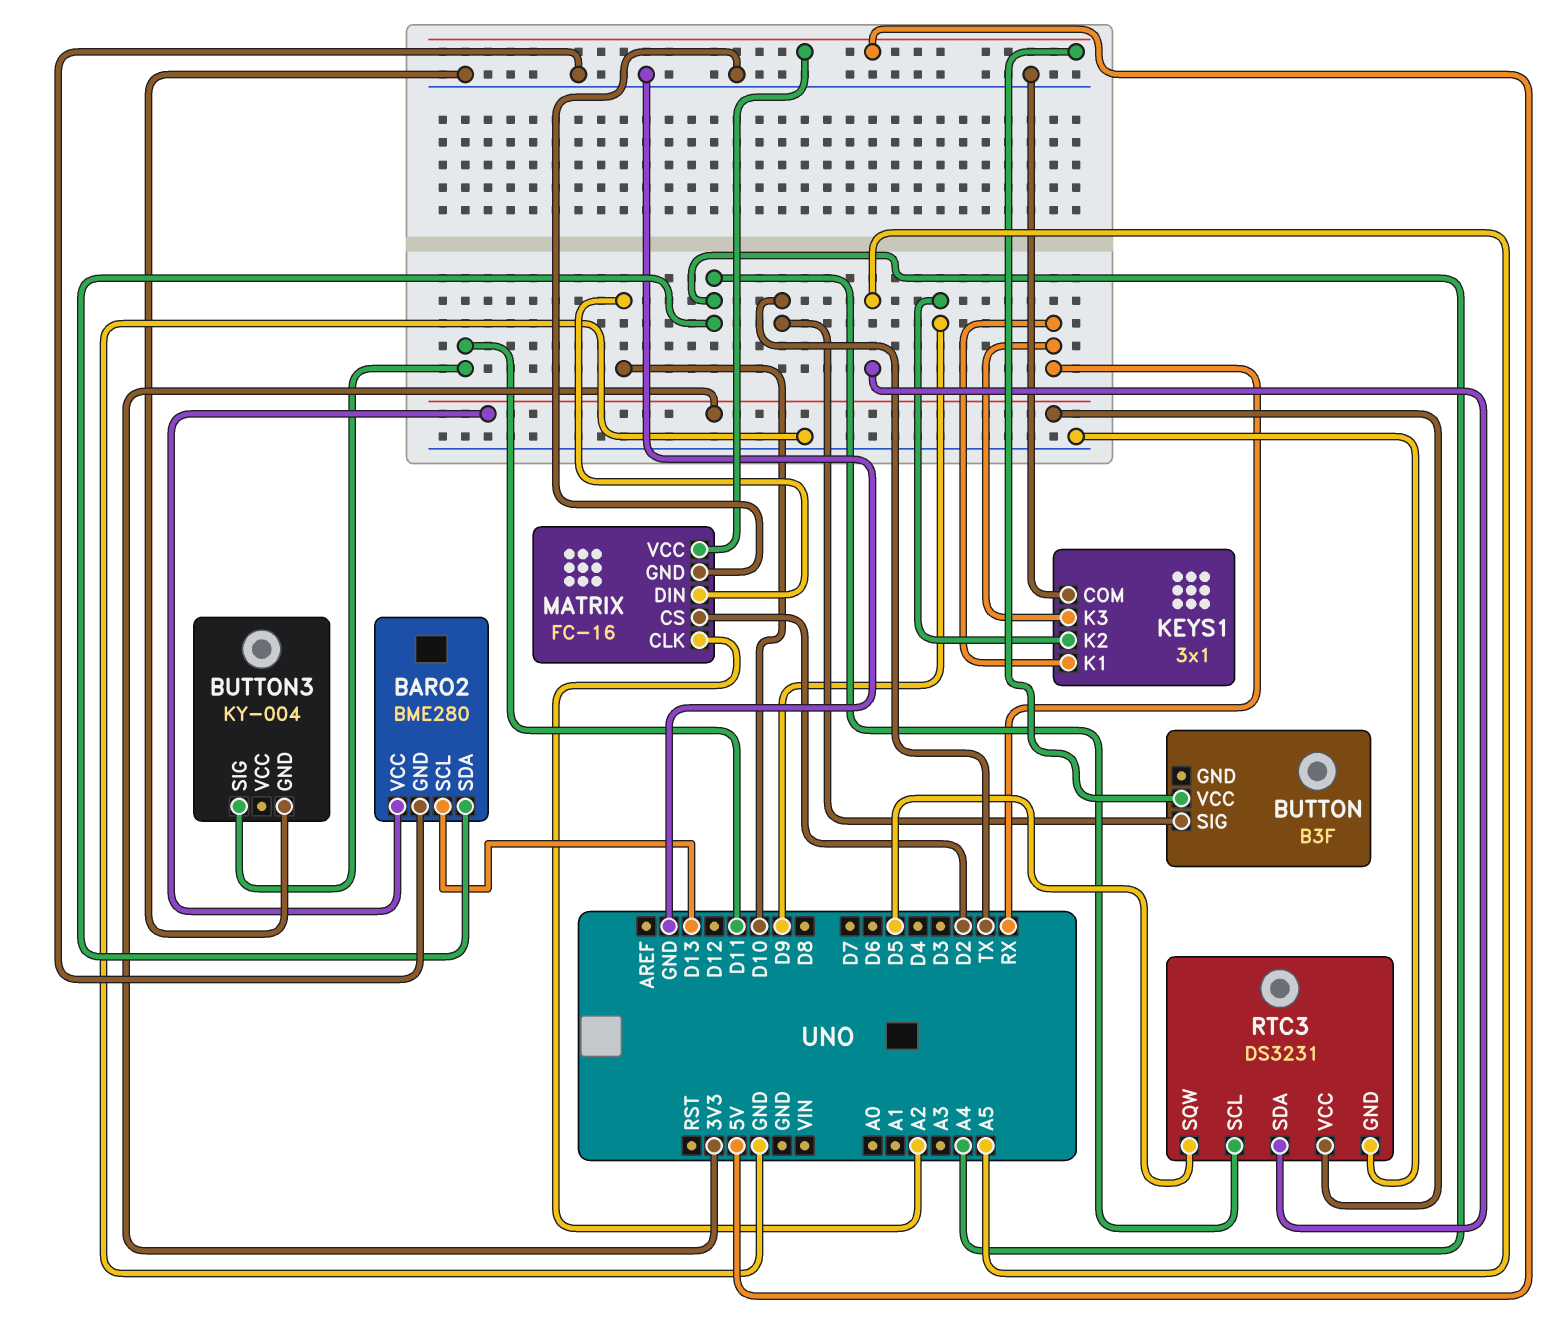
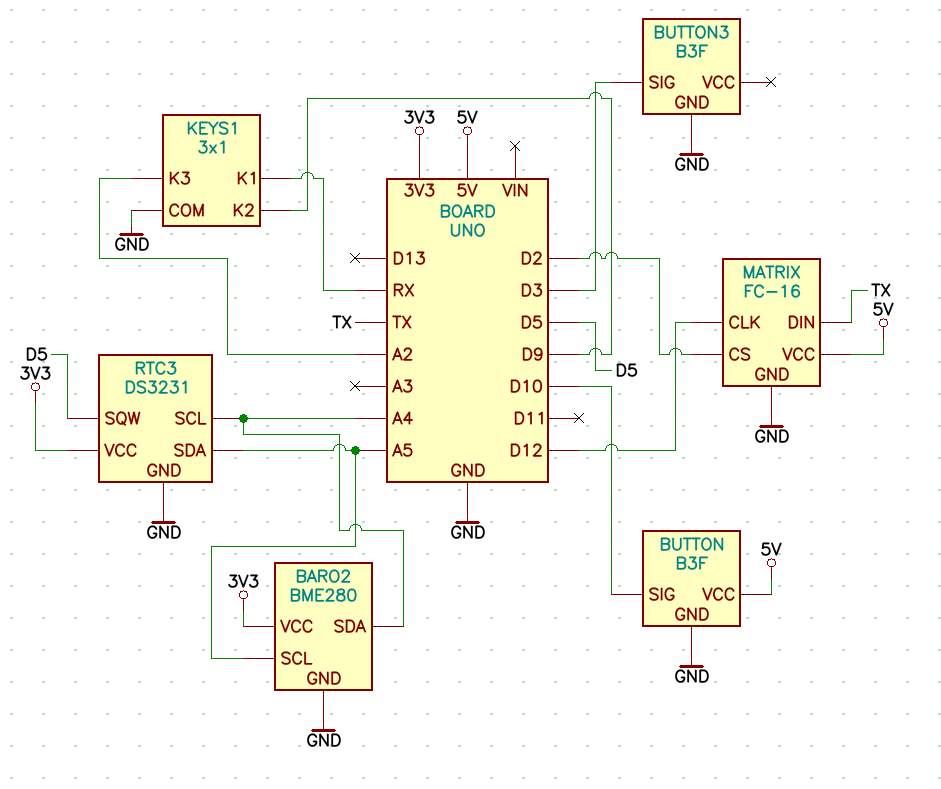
BARO2 pin SCL: D13 -> A5
BUTTON pin GND: none -> GND
BUTTON pin SIG: TX -> D10
BUTTON3: KY-004 -> B3F
BUTTON3 pin SIG: D11 -> D3
KEYS1 pin K3: RX -> A2
MATRIX pin CLK: A2 -> D12
MATRIX pin DIN: D10 -> TX

